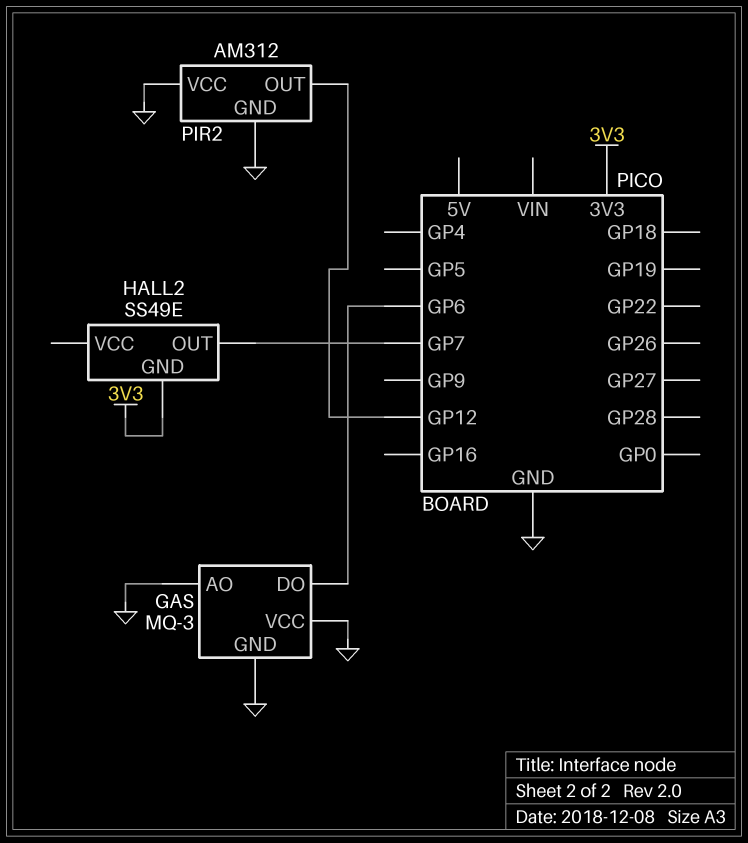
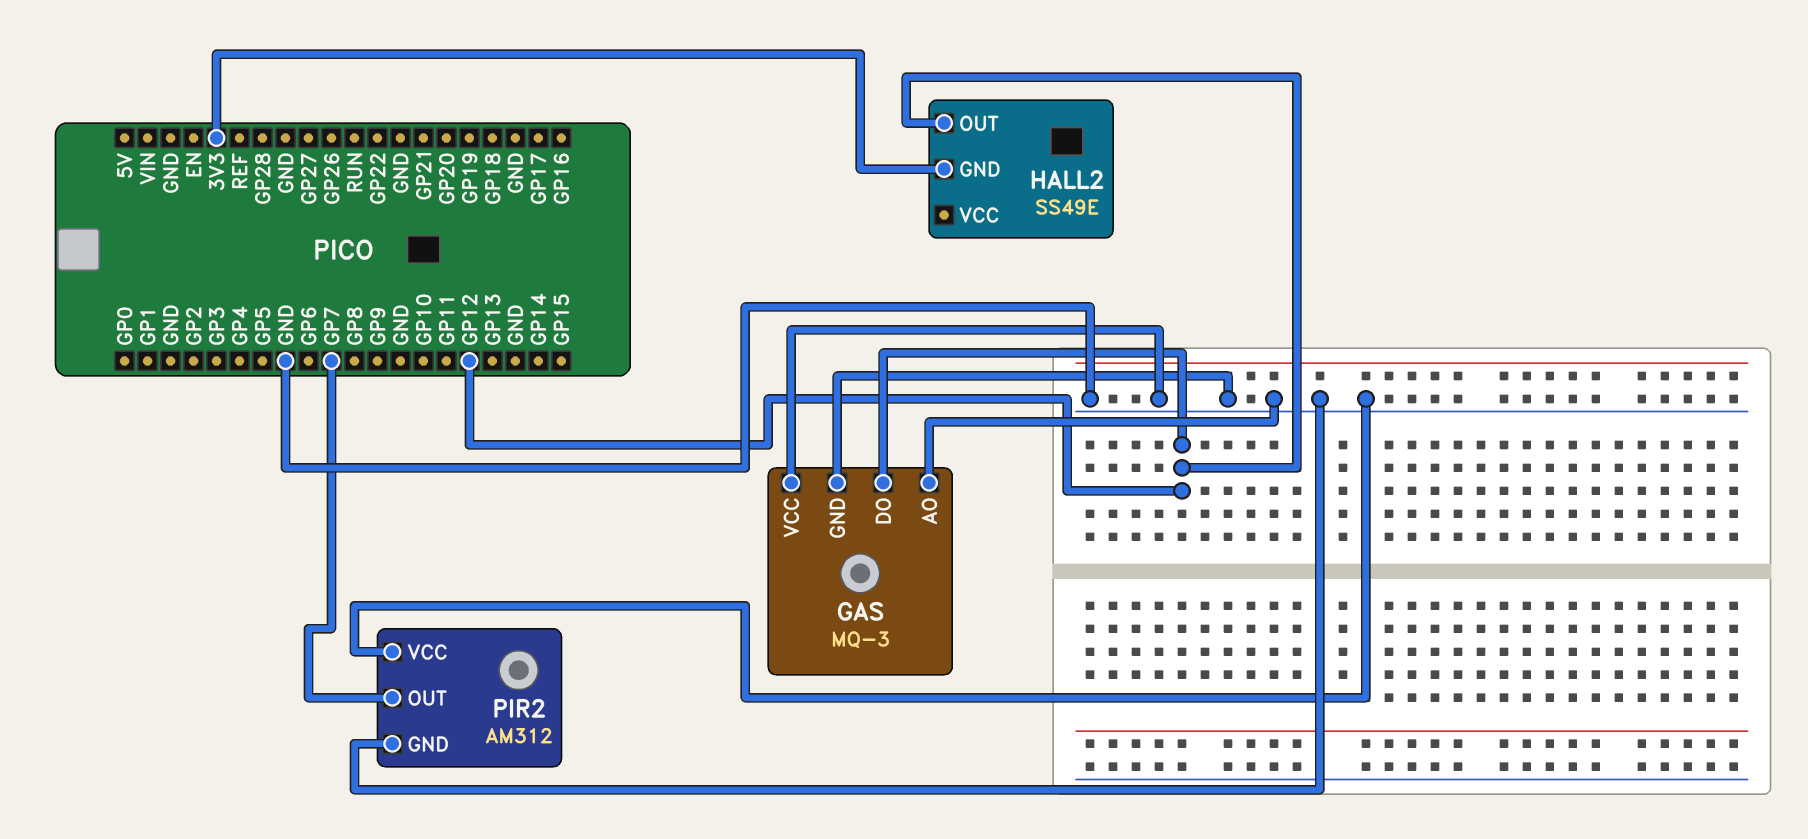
GAS pin DO: GP6 -> GP12
HALL2 pin OUT: GP7 -> GP12
PIR2 pin OUT: GP12 -> GP7

